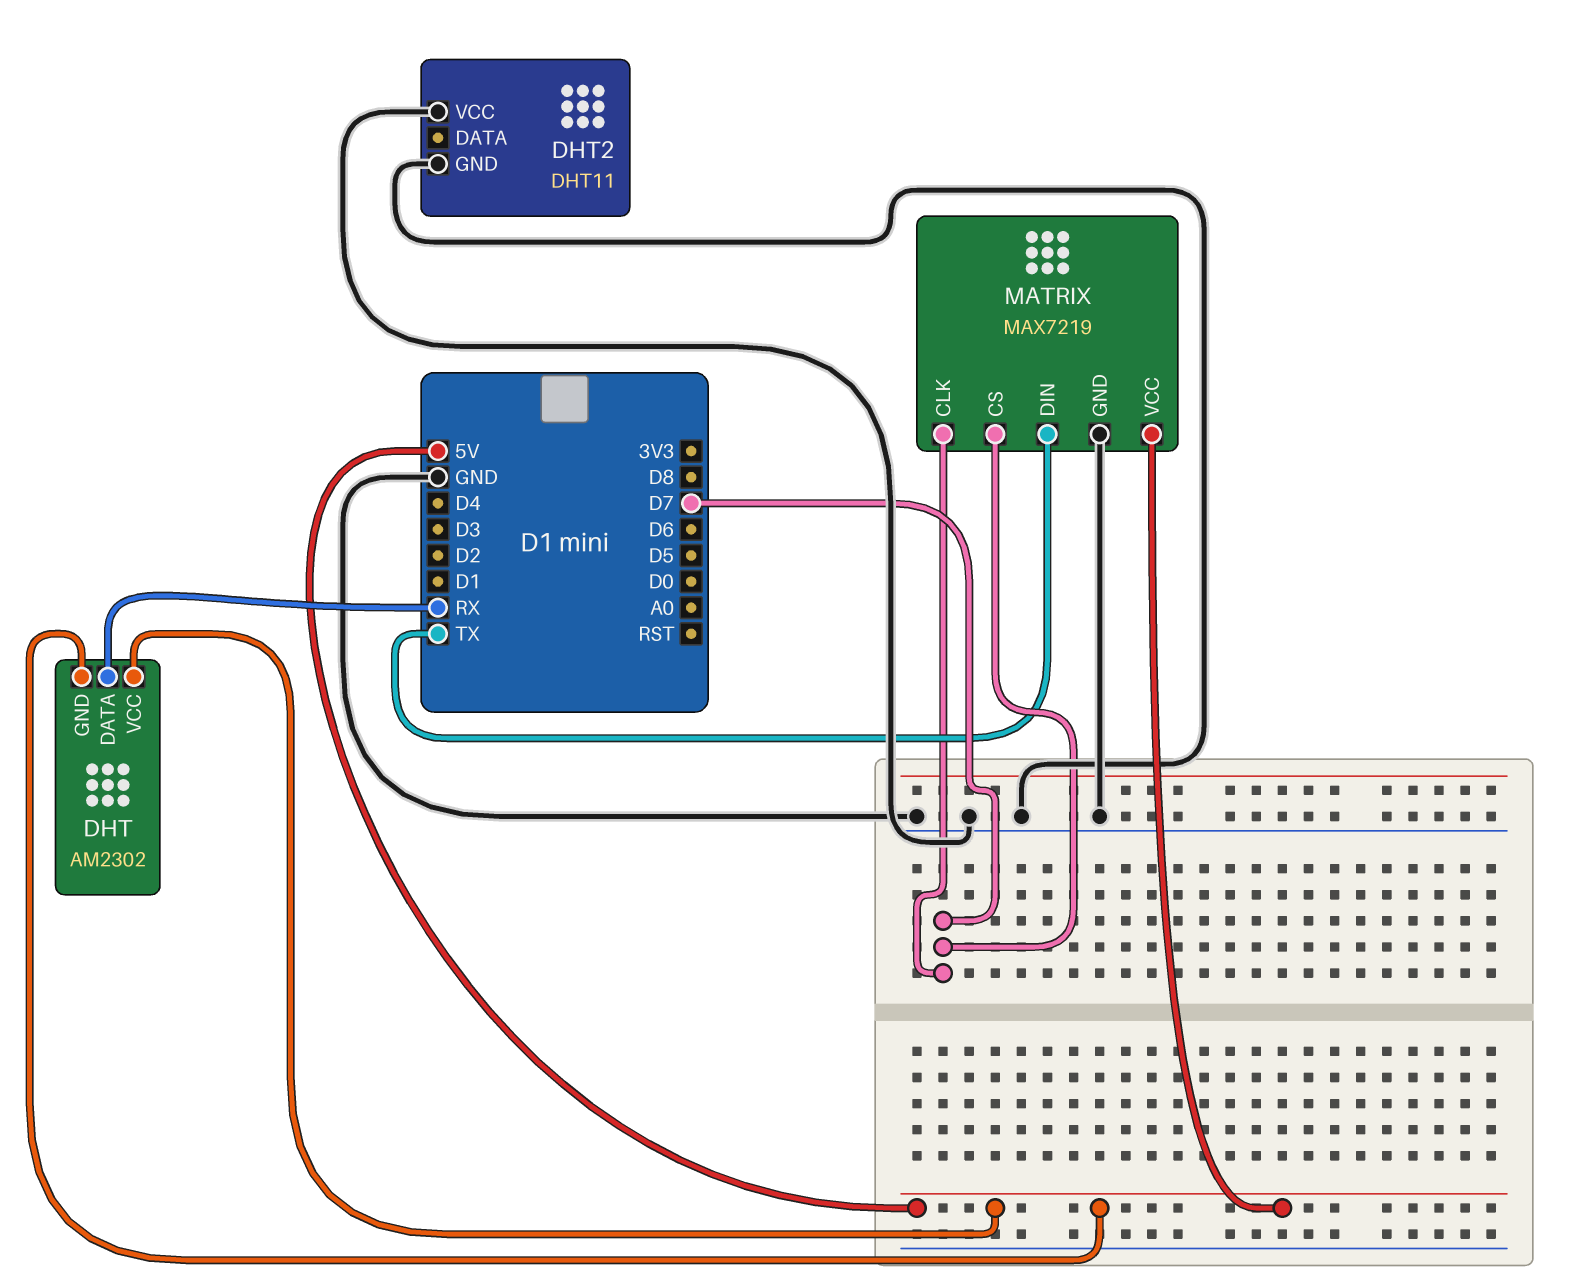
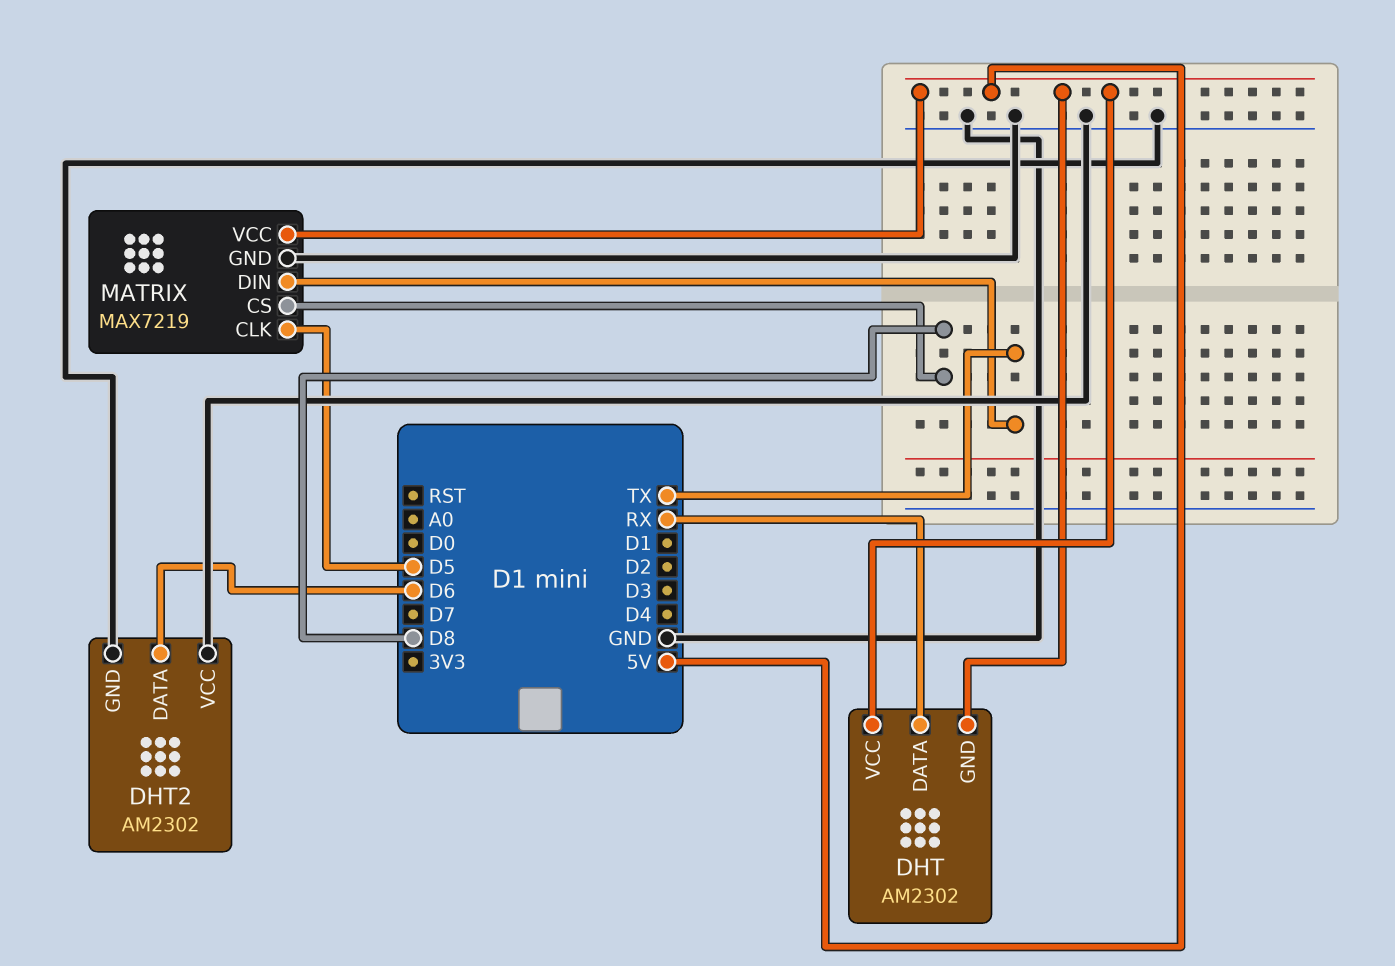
DHT2: DHT11 -> AM2302
DHT2 pin DATA: none -> D6
MATRIX pin CLK: D7 -> D5
MATRIX pin CS: D7 -> D8

